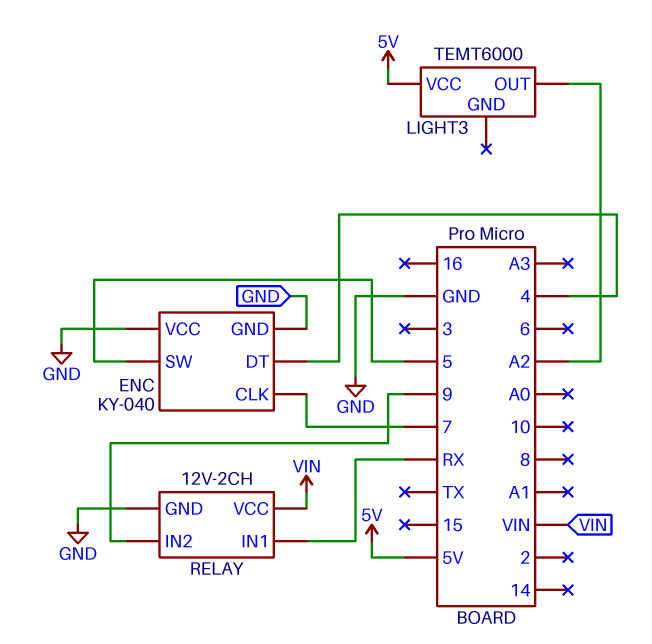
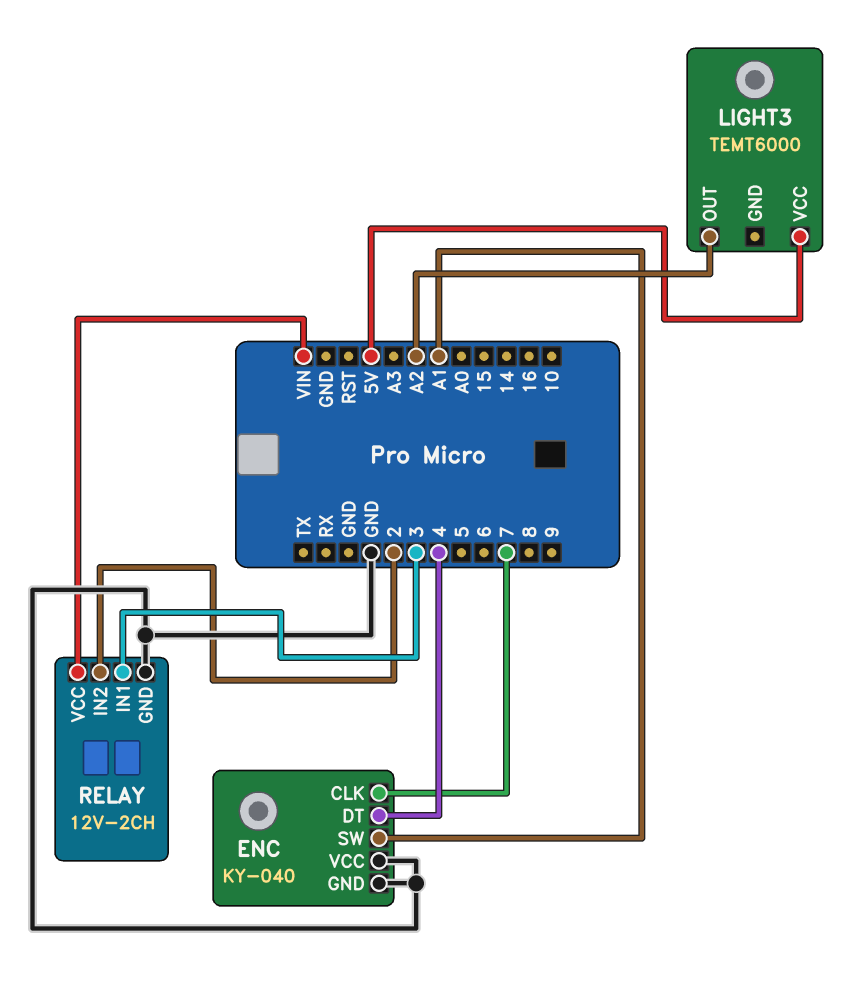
ENC pin SW: 5 -> A1
RELAY pin IN1: RX -> 3
RELAY pin IN2: 9 -> 2

